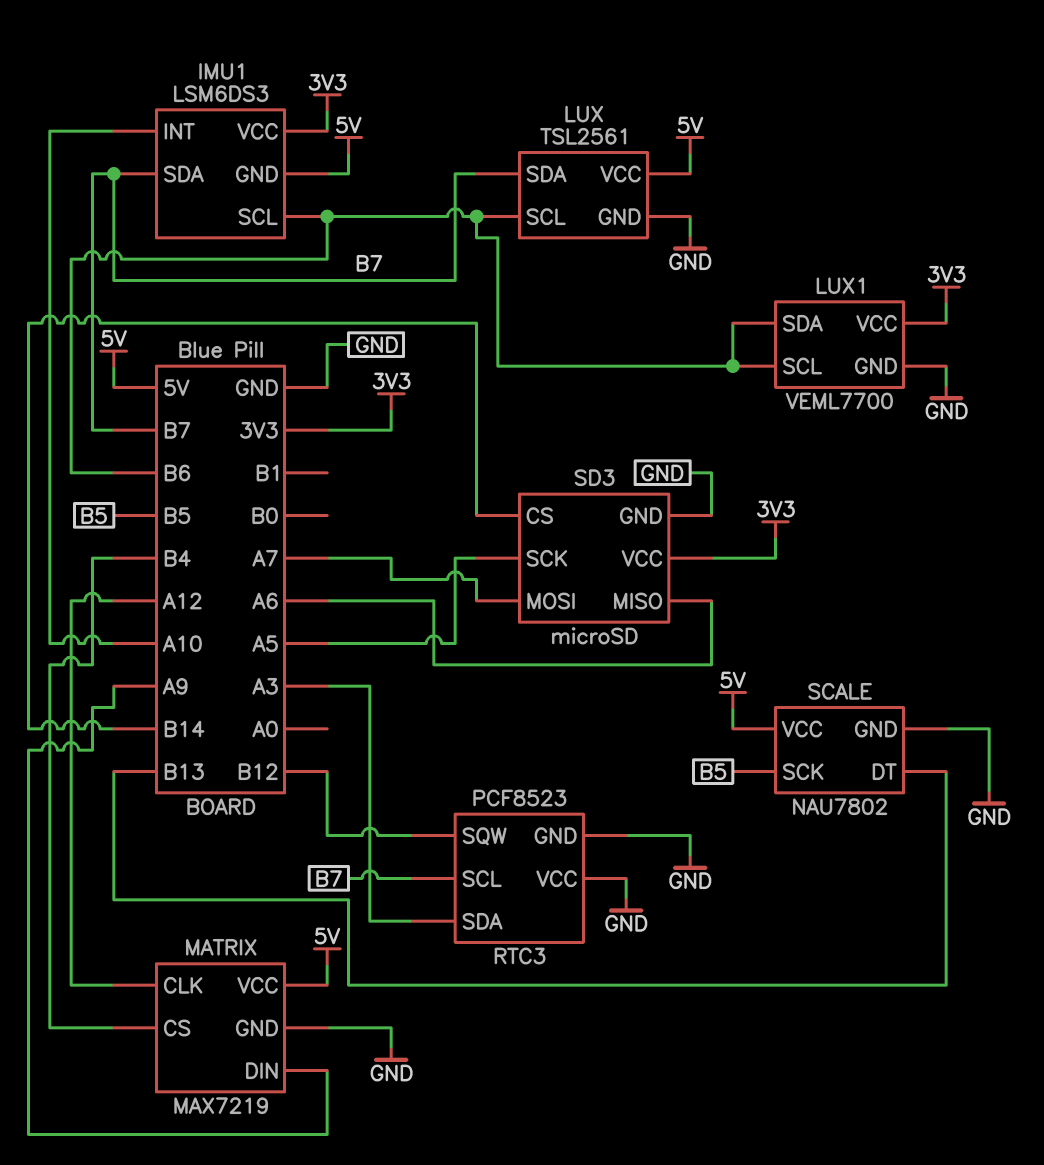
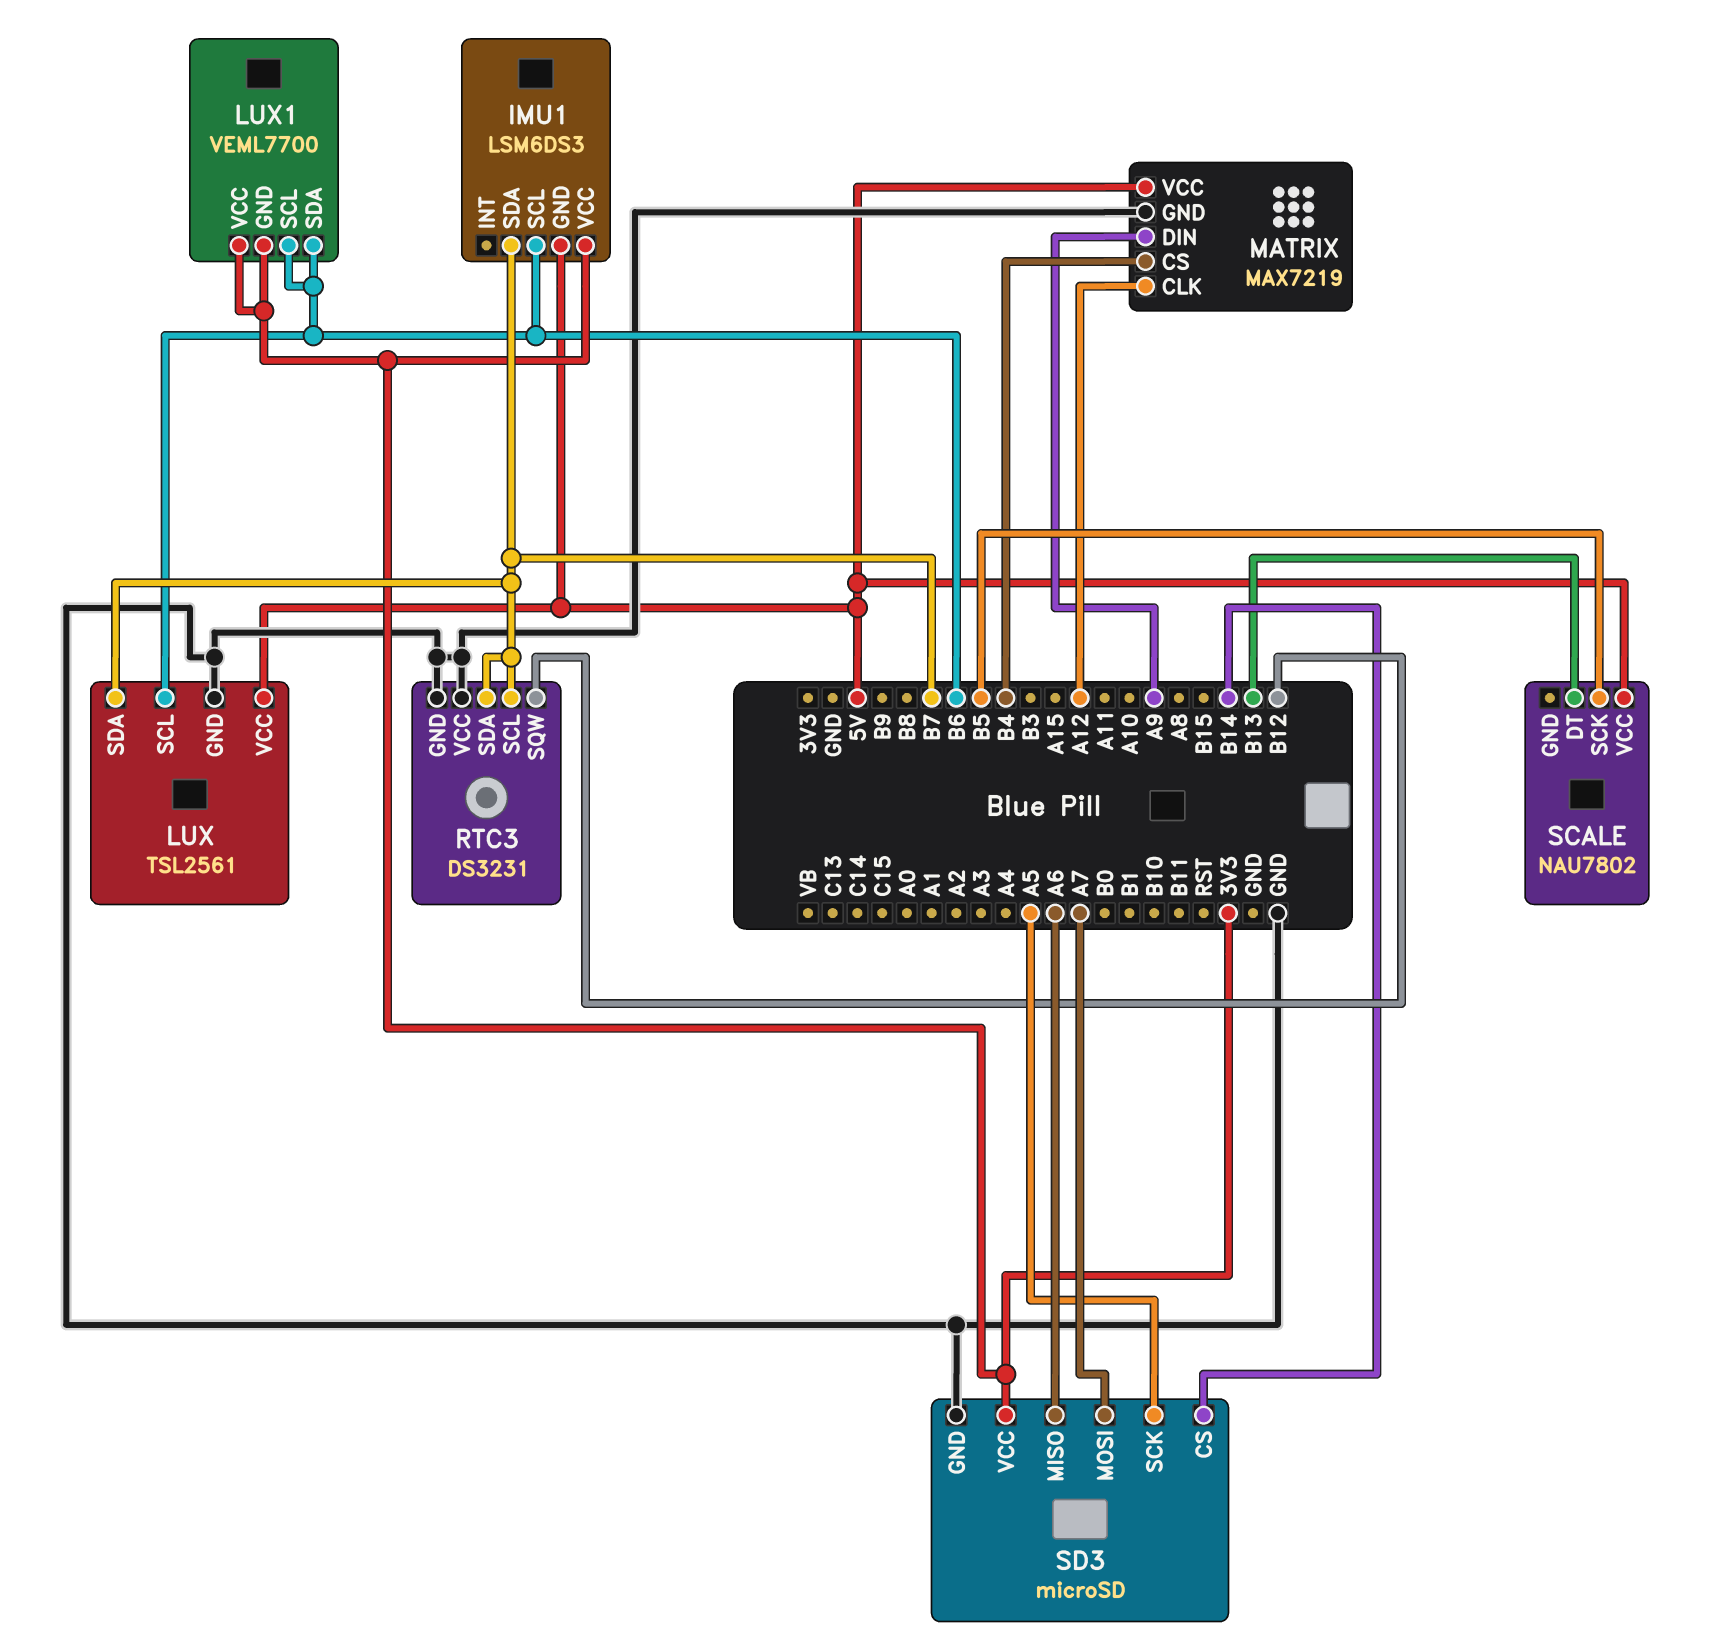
IMU1 pin INT: A10 -> none
LUX1 pin GND: GND -> 3V3
RTC3: PCF8523 -> DS3231
RTC3 pin SDA: A3 -> B7
SCALE pin GND: GND -> none

